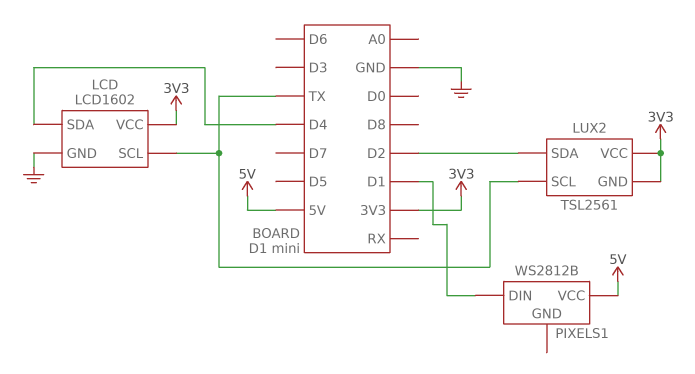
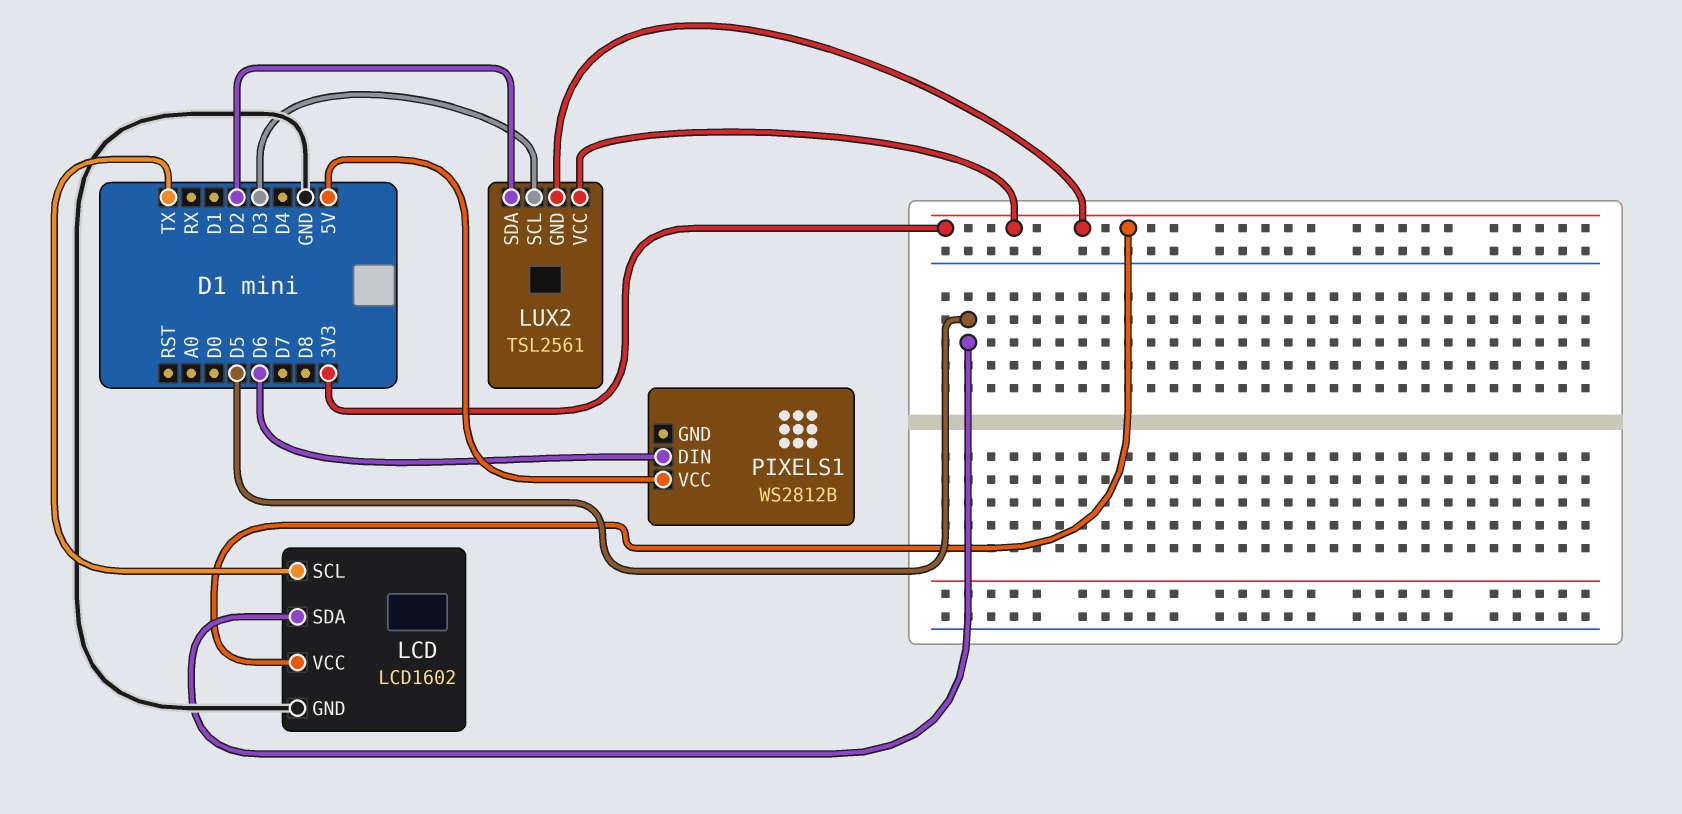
LCD pin SDA: D4 -> D5
LUX2 pin SCL: TX -> D3
PIXELS1 pin DIN: D1 -> D6

